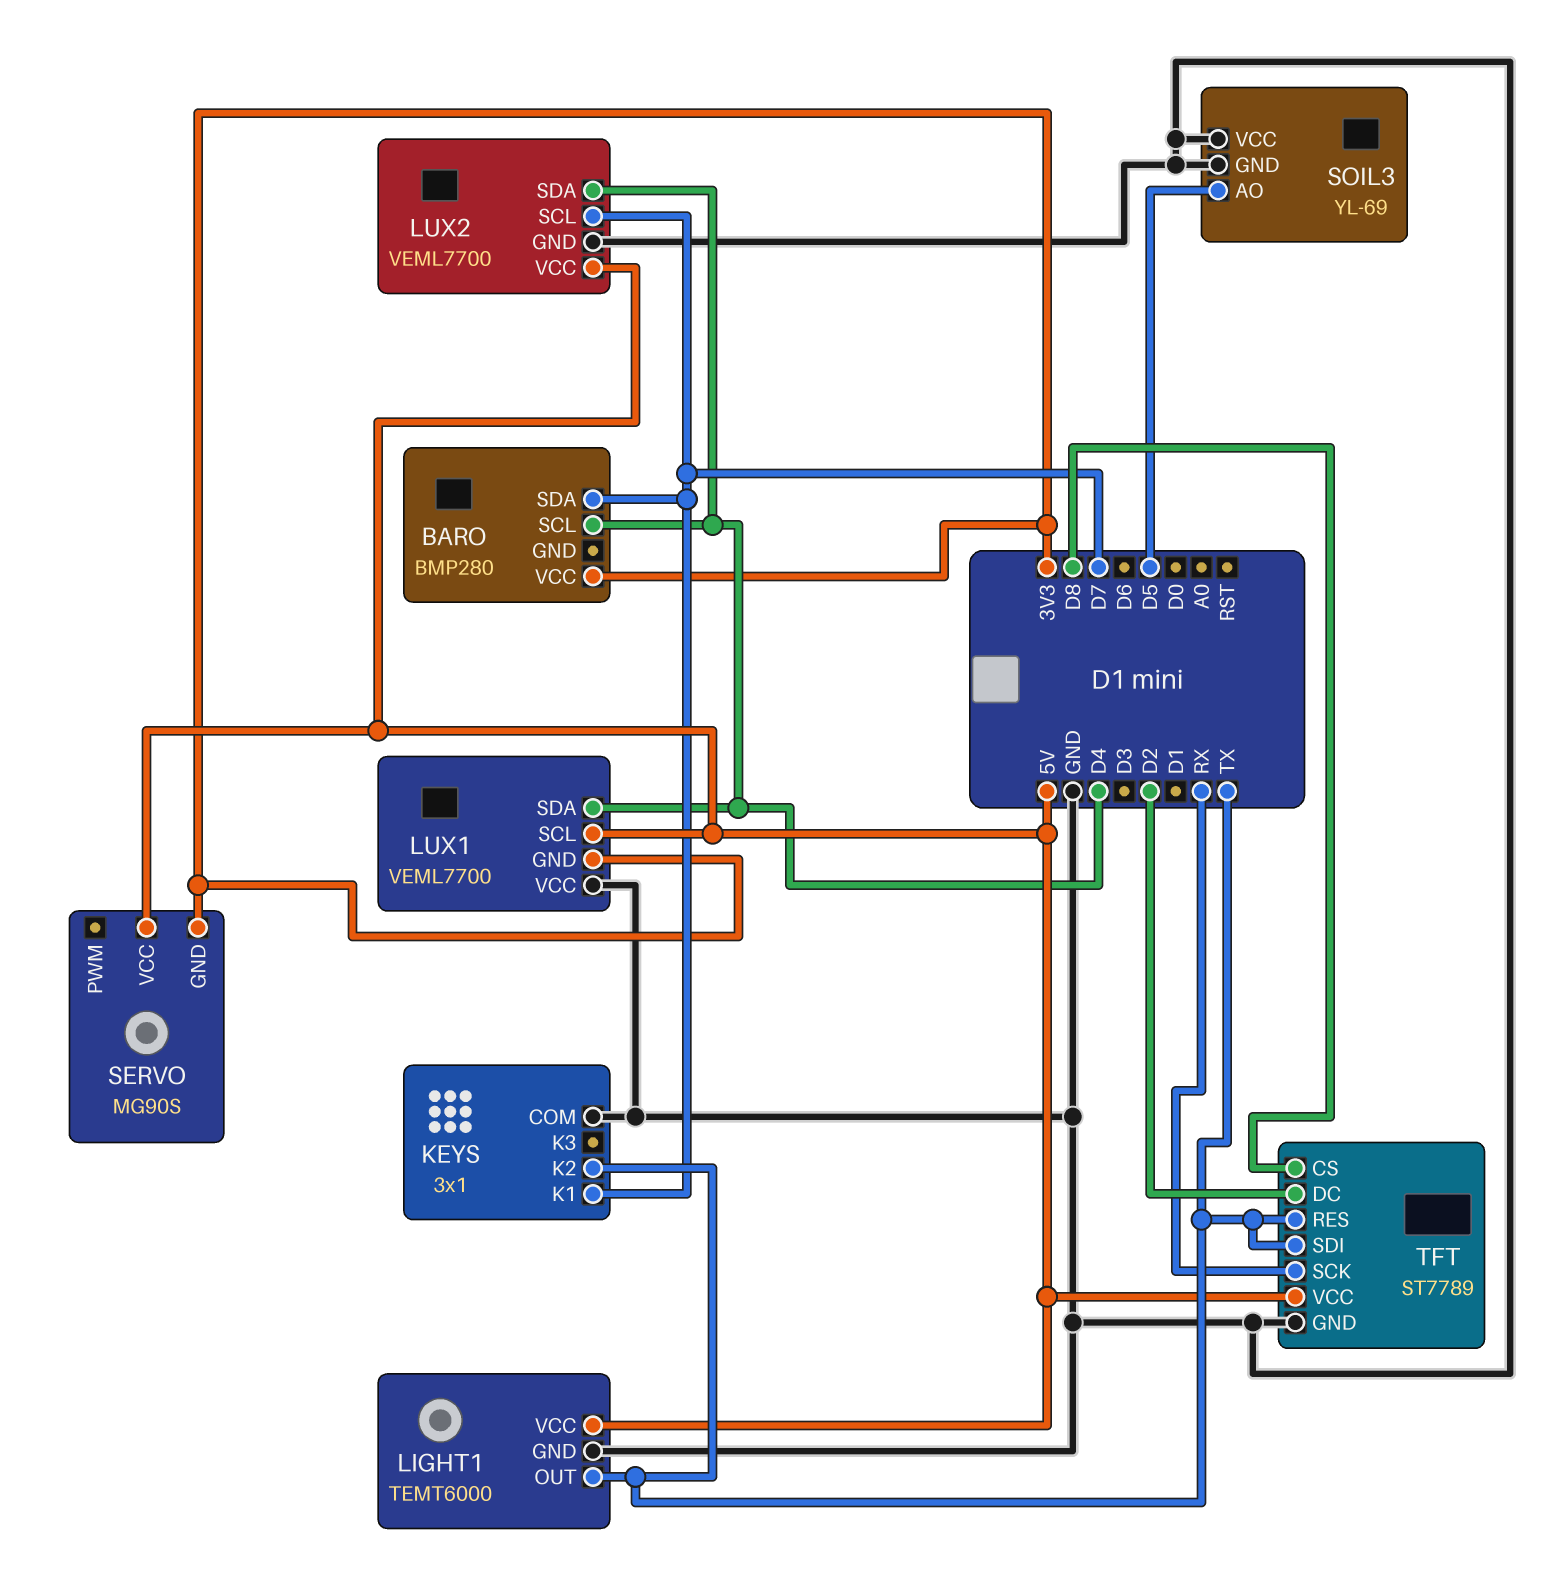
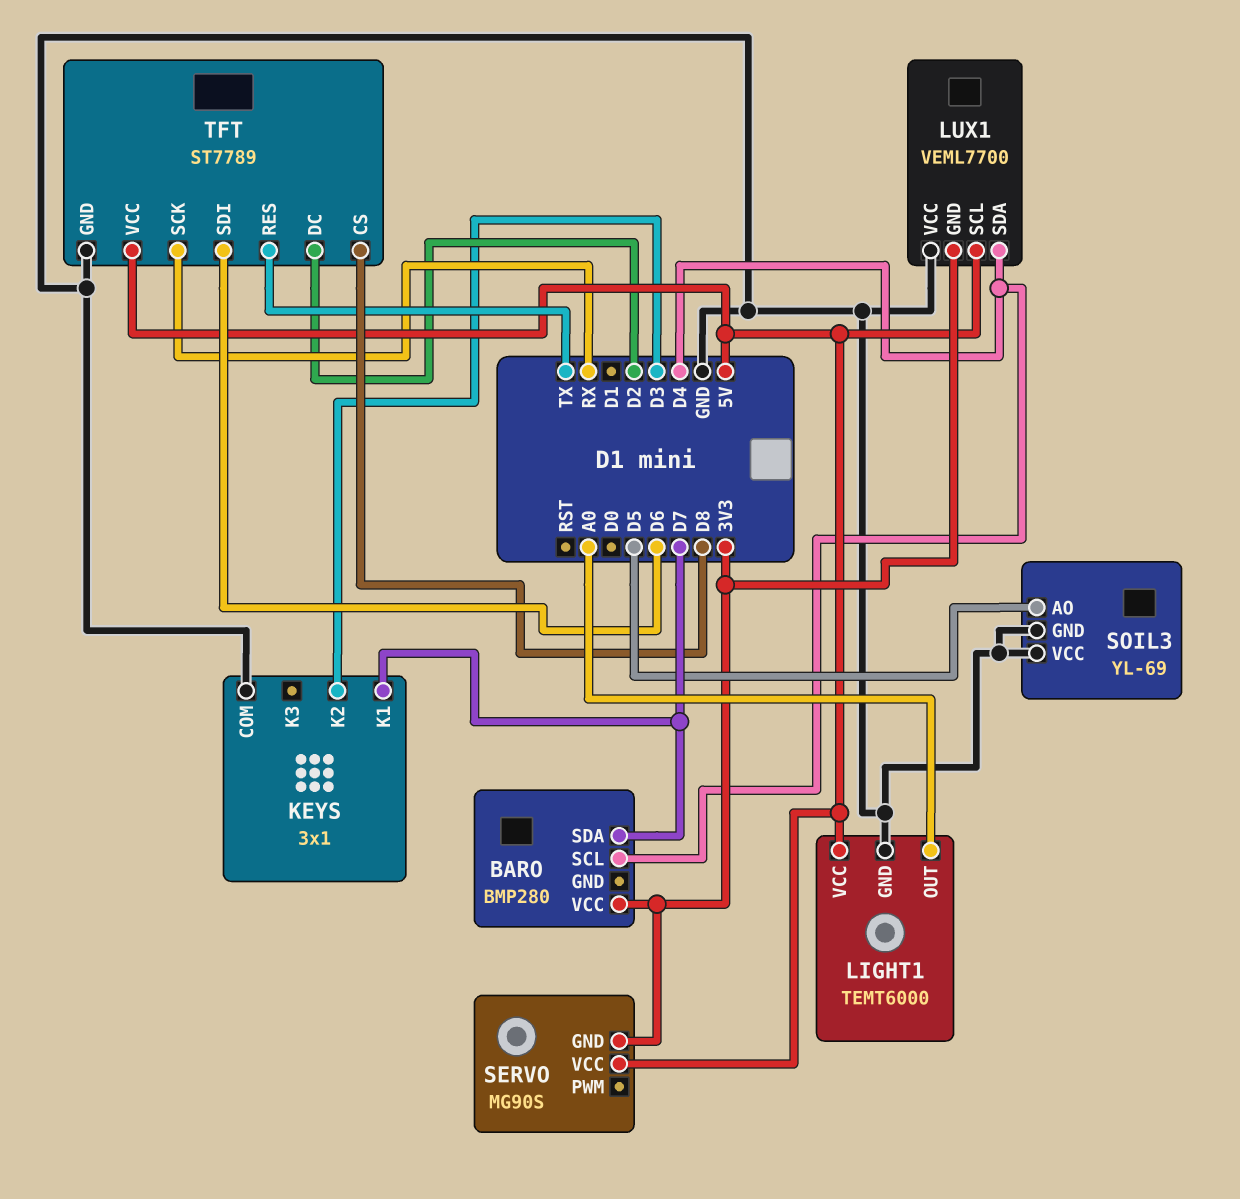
KEYS pin K2: TX -> D3
LIGHT1 pin OUT: TX -> A0
LUX2: VEML7700 -> none
LUX2 pin GND: GND -> none
LUX2 pin SCL: D7 -> none
LUX2 pin SDA: D4 -> none
LUX2 pin VCC: 5V -> none
TFT pin SDI: TX -> D6

